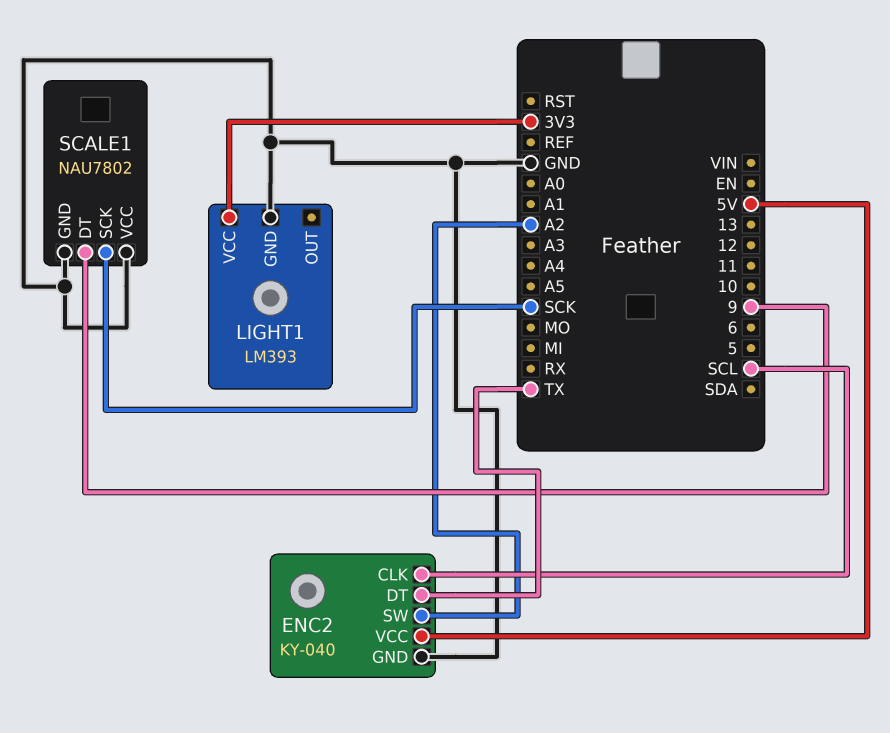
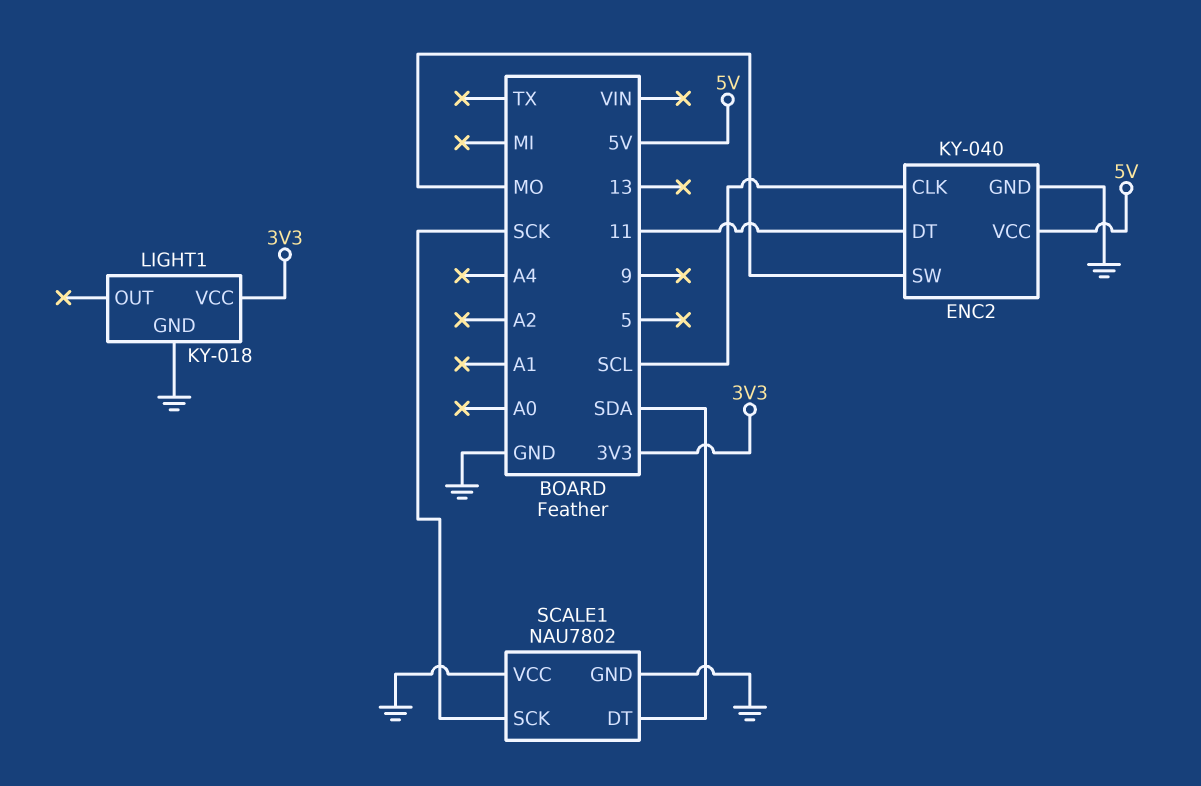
ENC2 pin DT: TX -> 11
ENC2 pin SW: A2 -> MO
LIGHT1: LM393 -> KY-018
SCALE1 pin DT: 9 -> SDA

